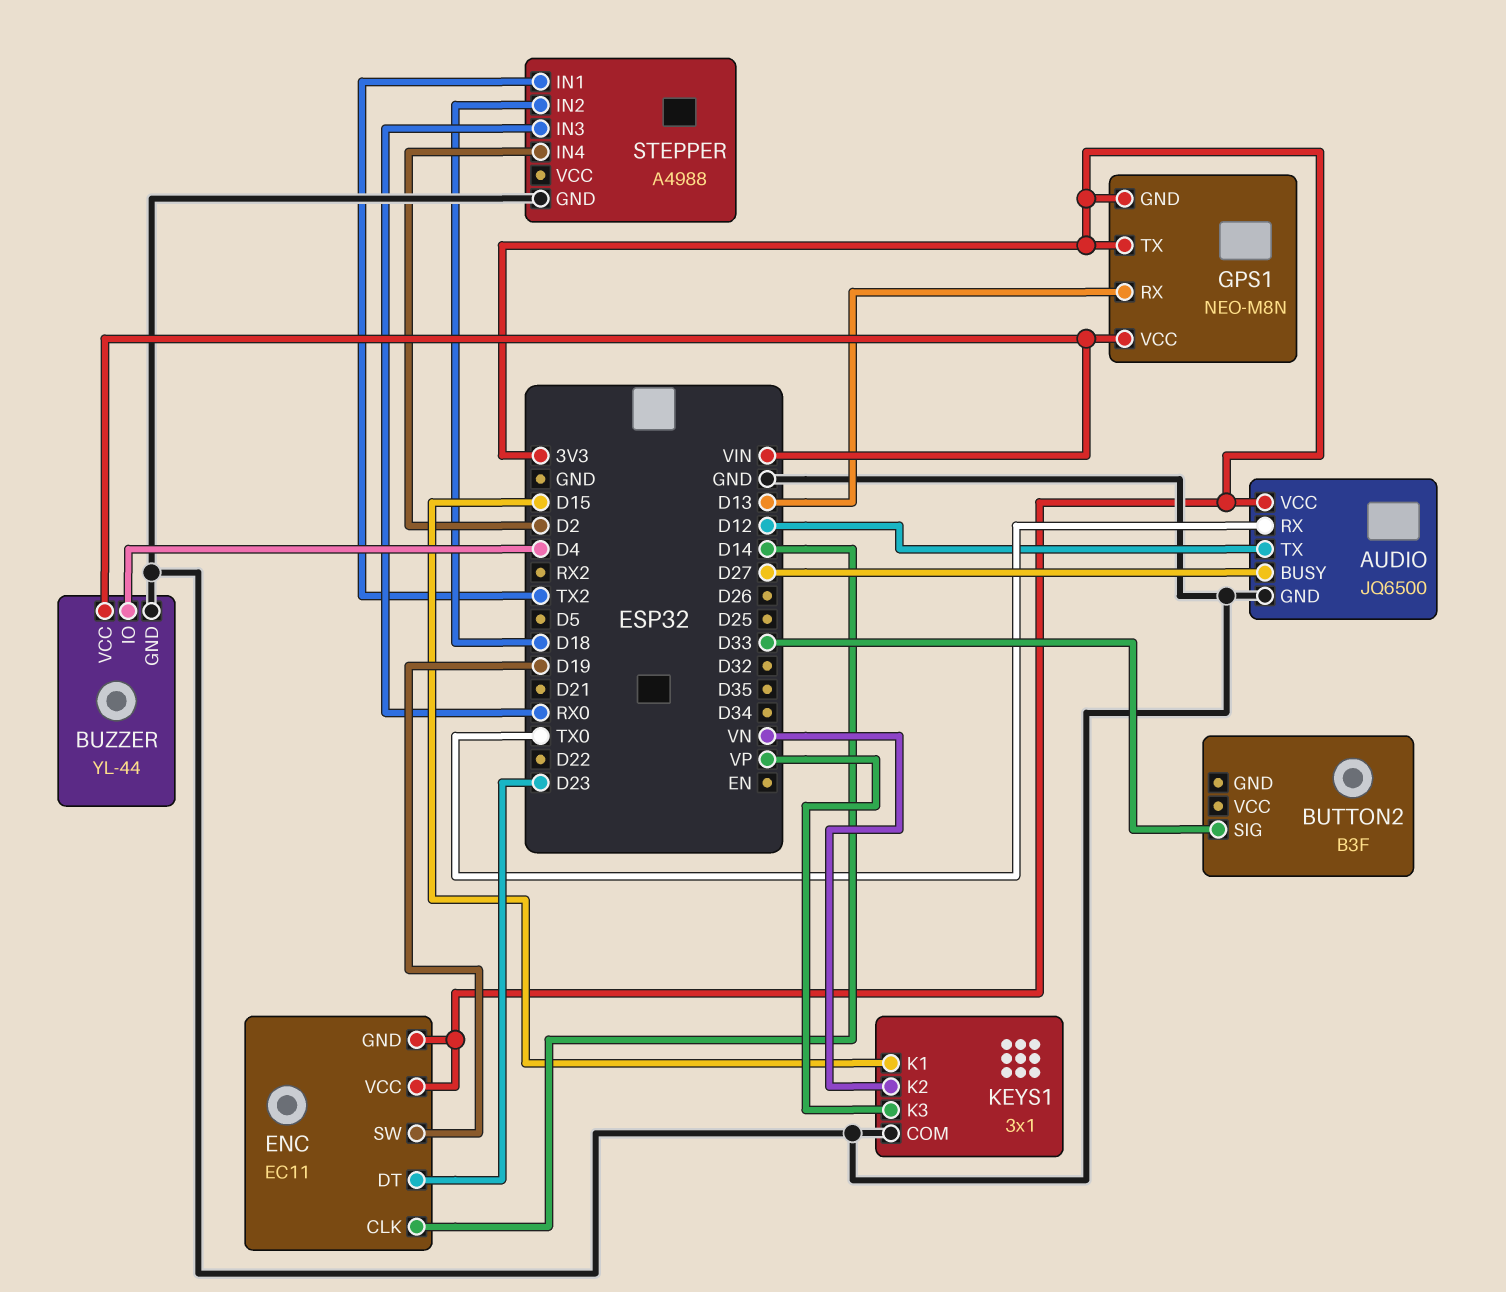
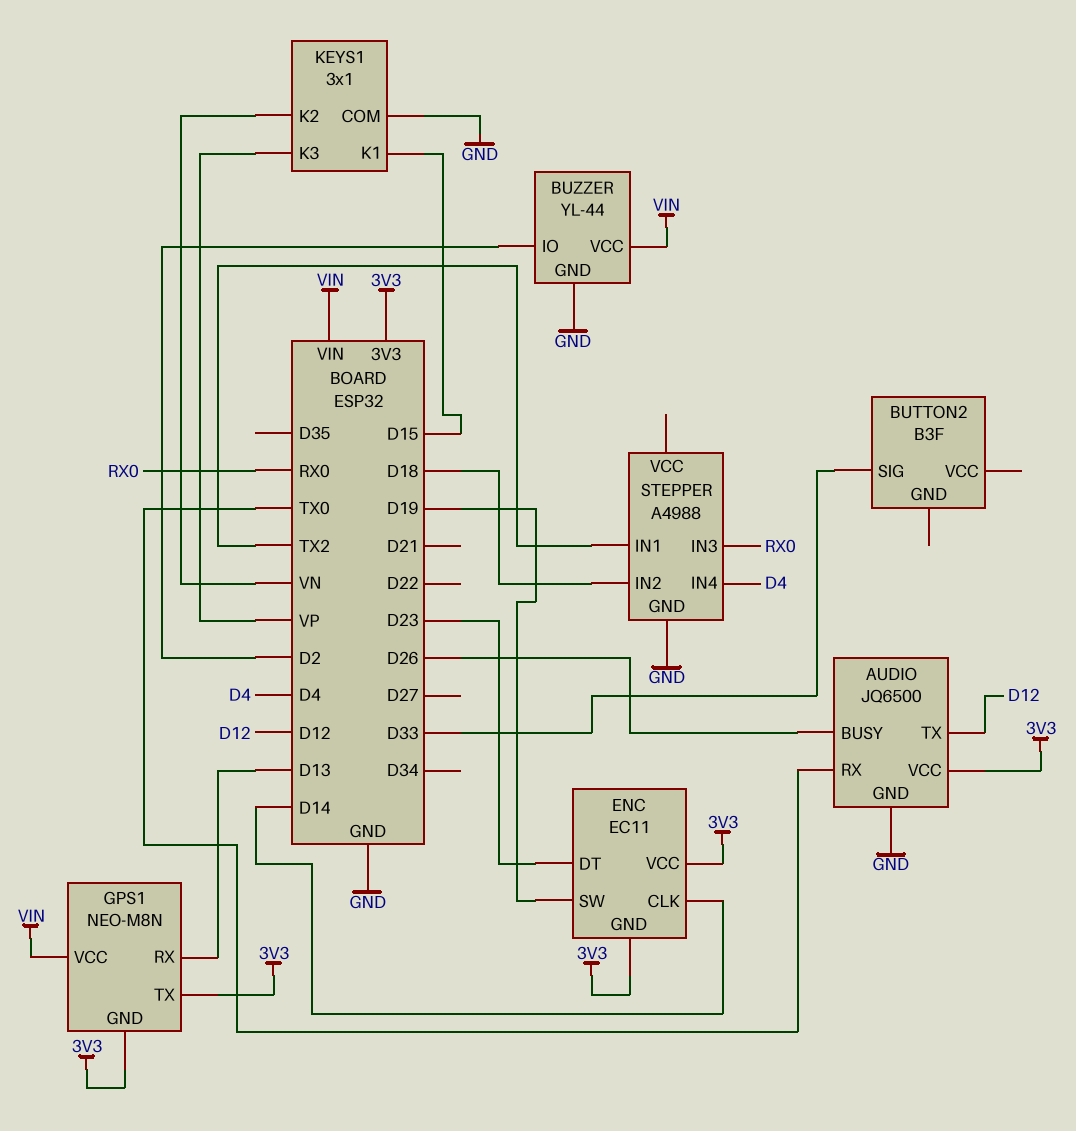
AUDIO pin BUSY: D27 -> D26
BUZZER pin IO: D4 -> D2
STEPPER pin IN4: D2 -> D4

